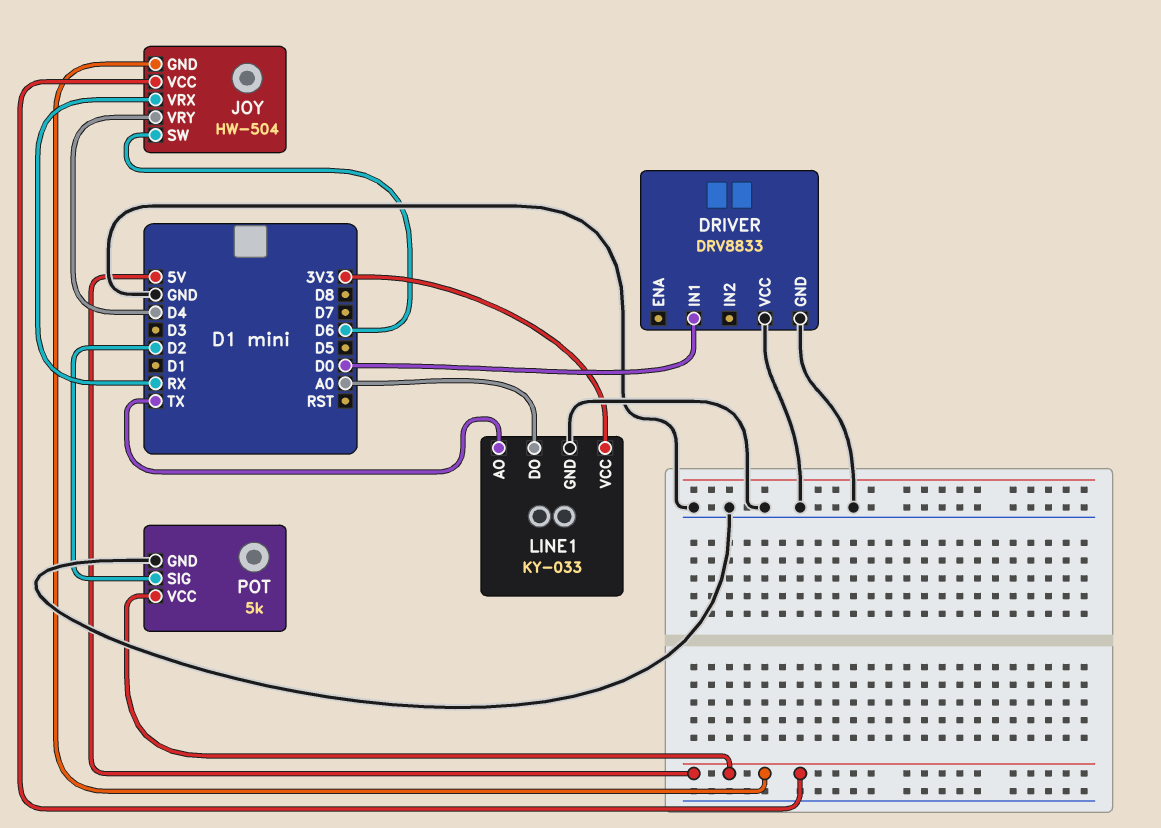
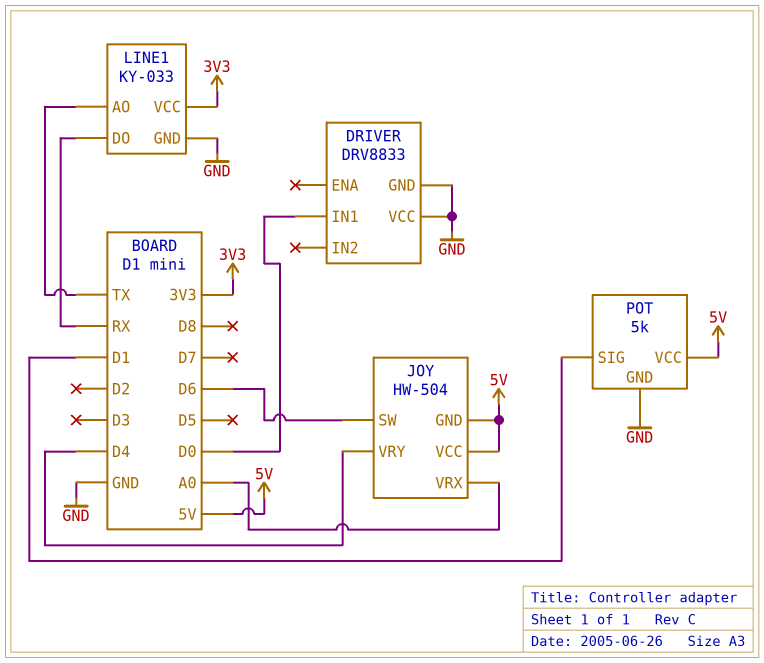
JOY pin VRX: RX -> A0
LINE1 pin DO: A0 -> RX
POT pin SIG: D2 -> D1

